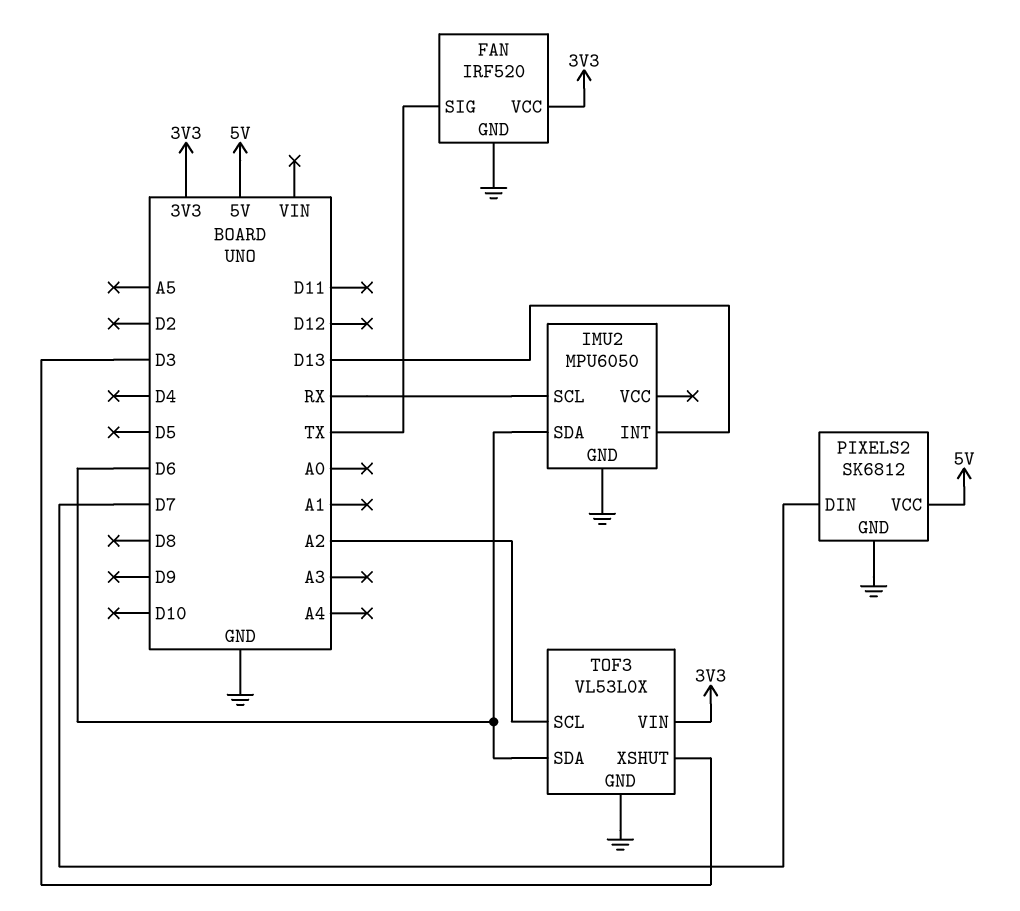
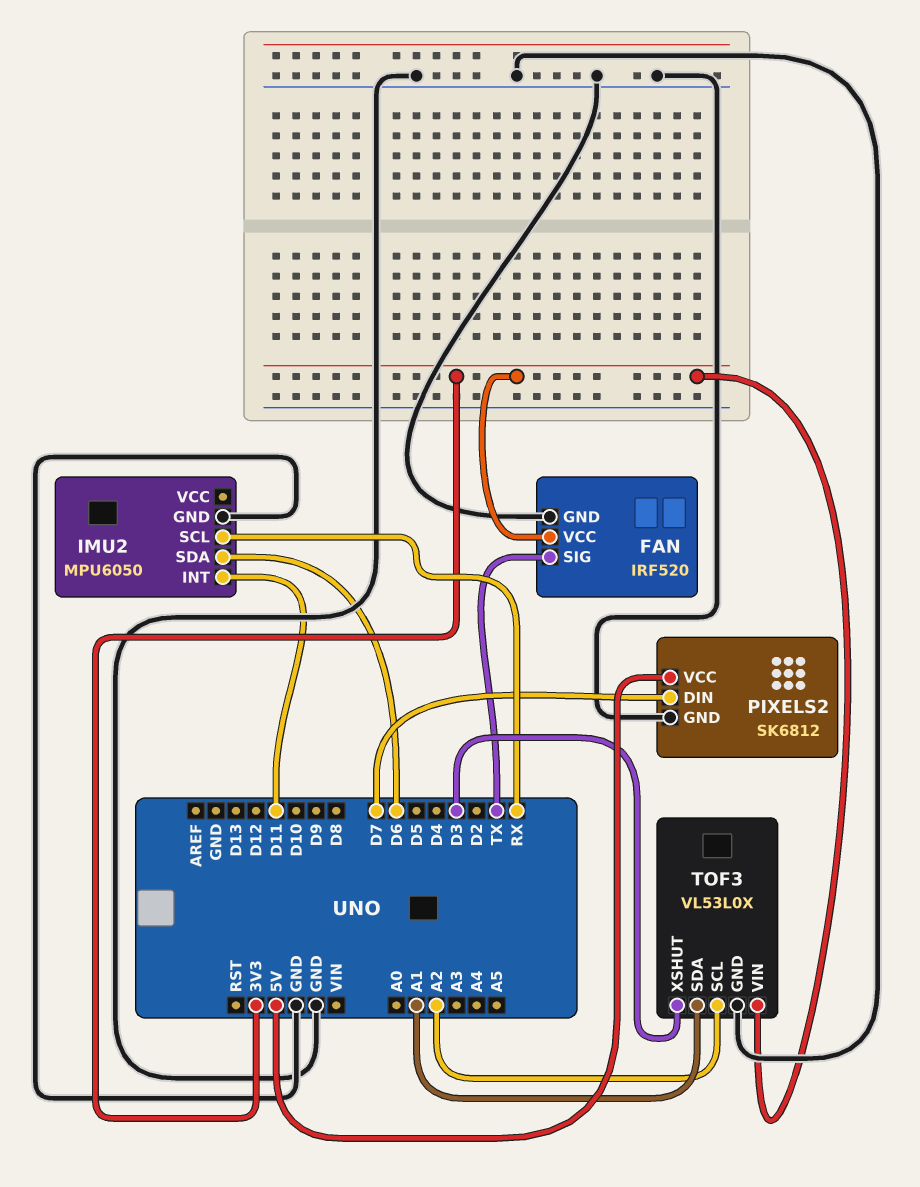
IMU2 pin INT: D13 -> D11
TOF3 pin SDA: D6 -> A1

